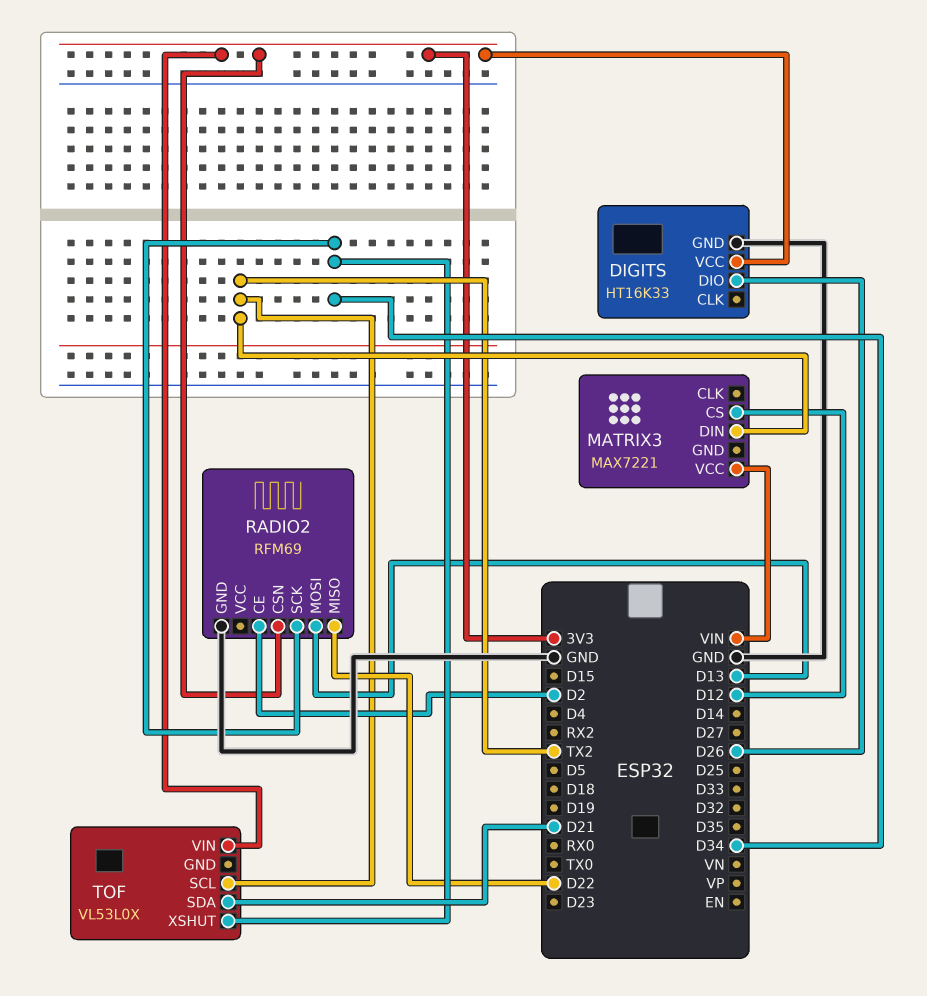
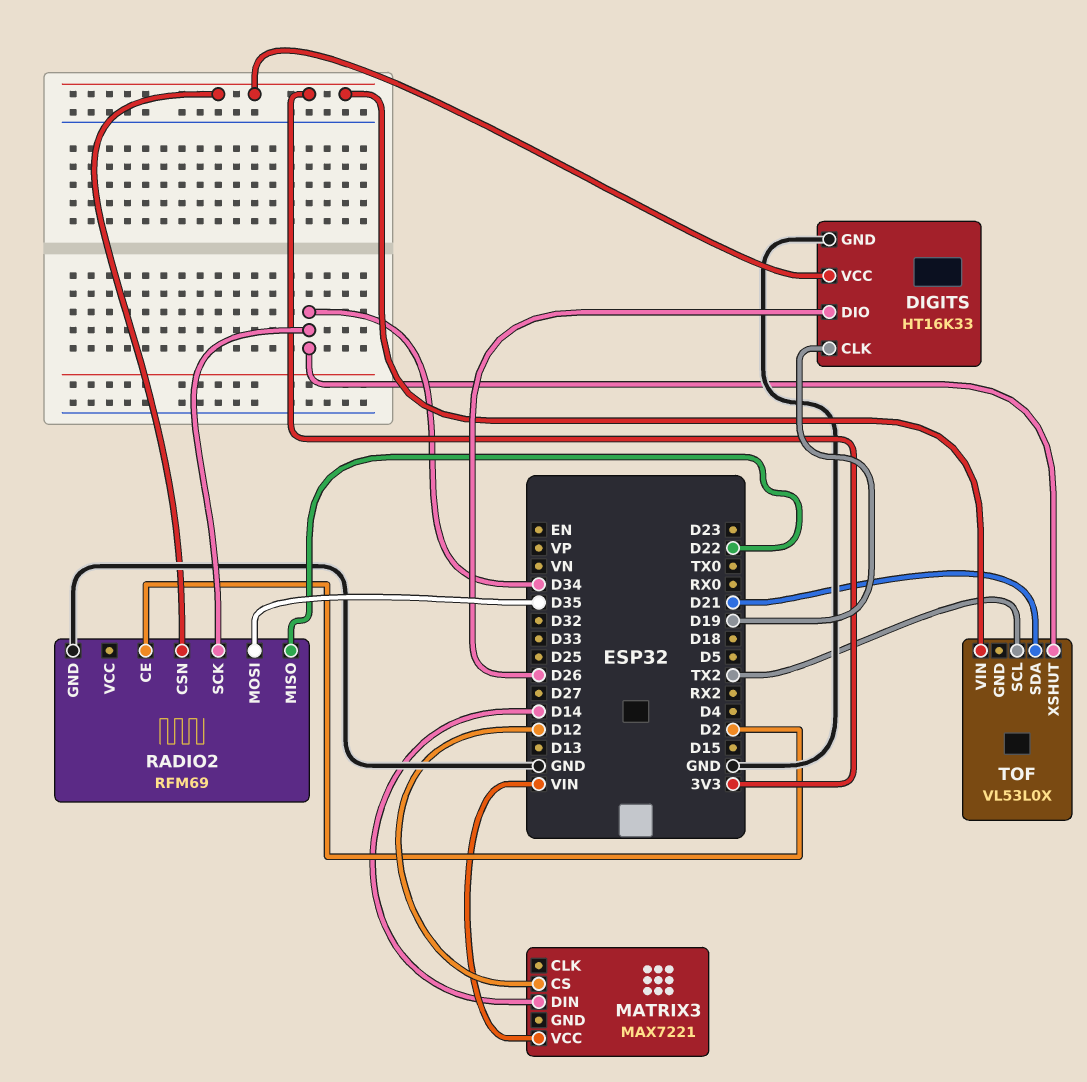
DIGITS pin CLK: none -> D19
MATRIX3 pin DIN: TX2 -> D14
RADIO2 pin MOSI: D13 -> D35

